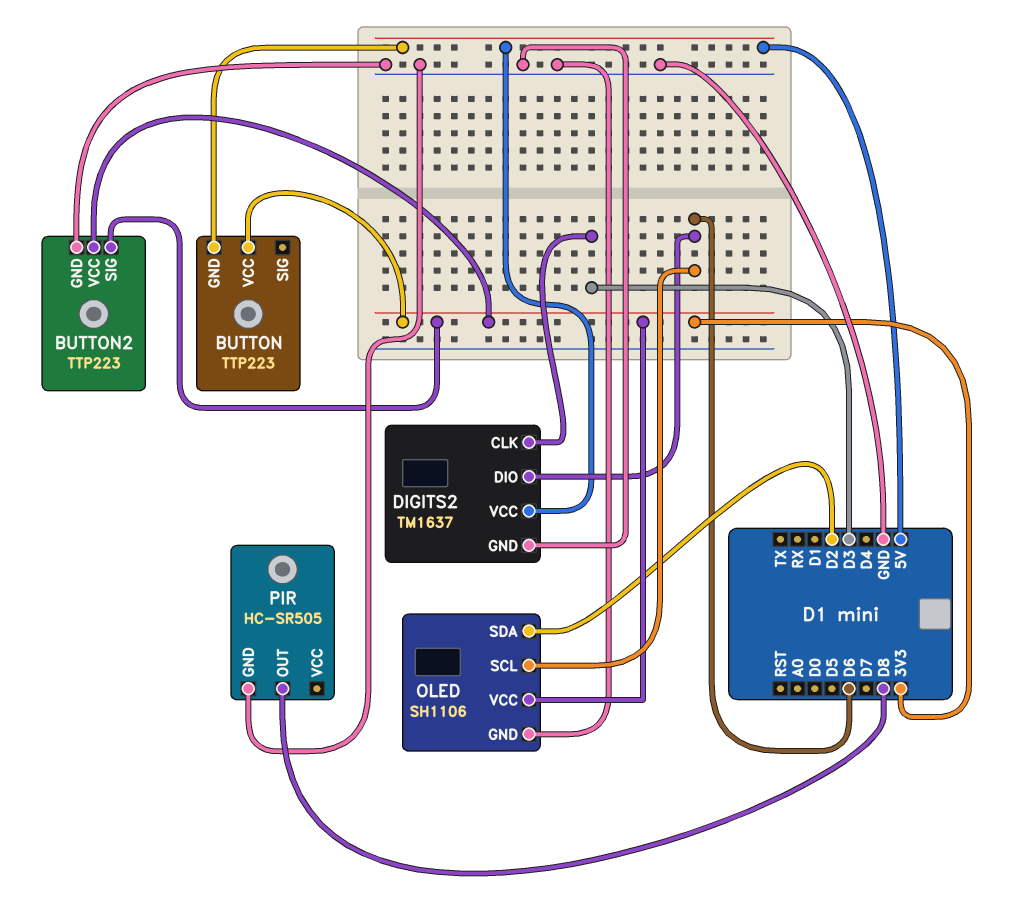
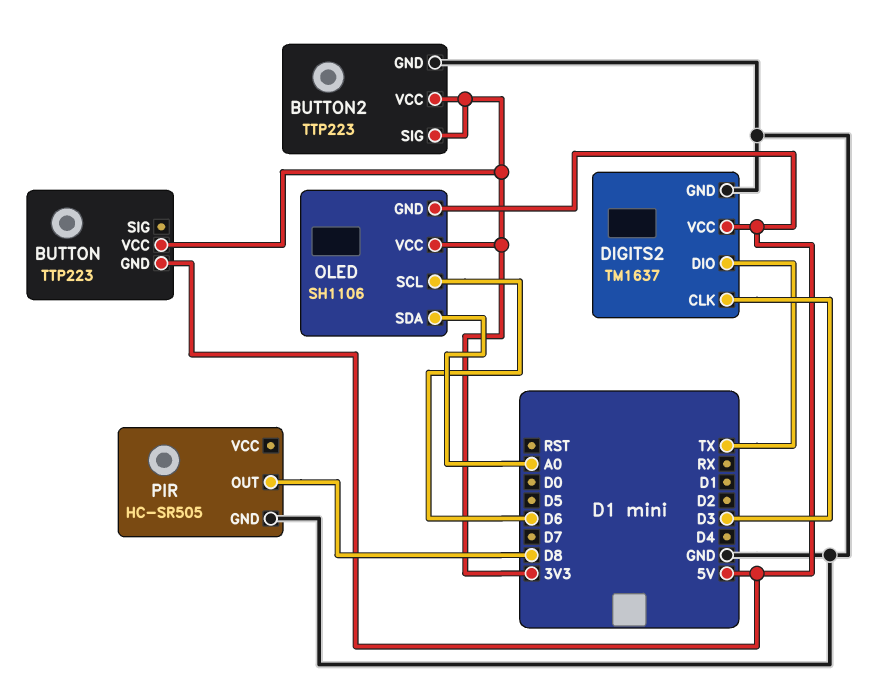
DIGITS2 pin DIO: D6 -> TX
OLED pin GND: GND -> 5V
OLED pin SDA: D2 -> A0

